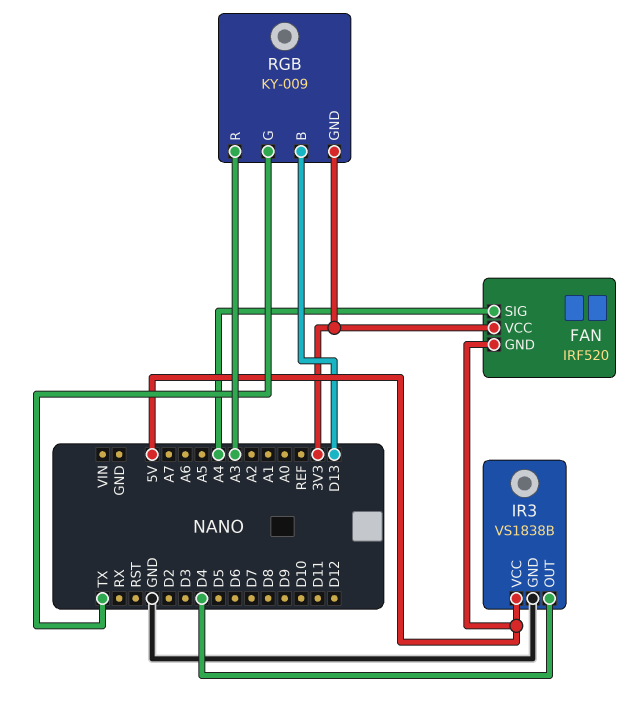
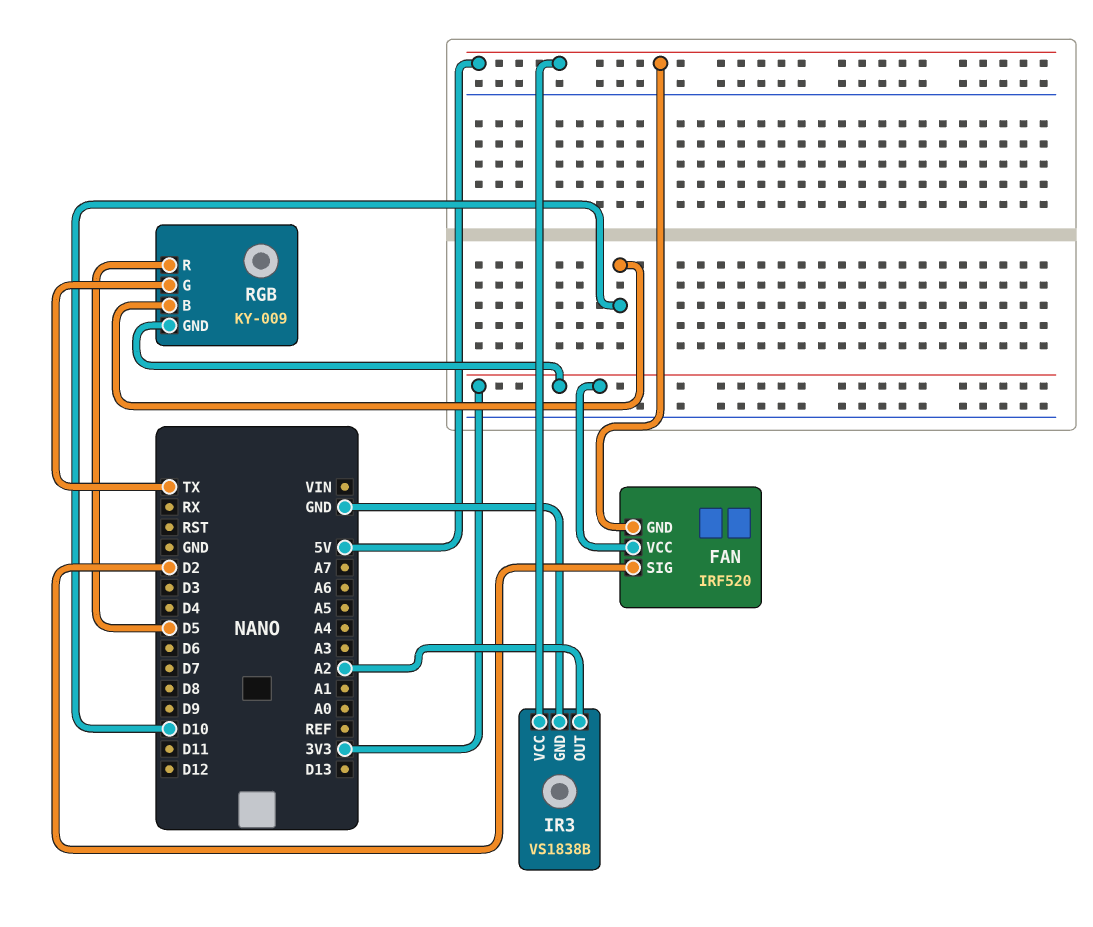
FAN pin SIG: A4 -> D2
IR3 pin OUT: D4 -> A2
RGB pin B: D13 -> D10
RGB pin R: A3 -> D5

